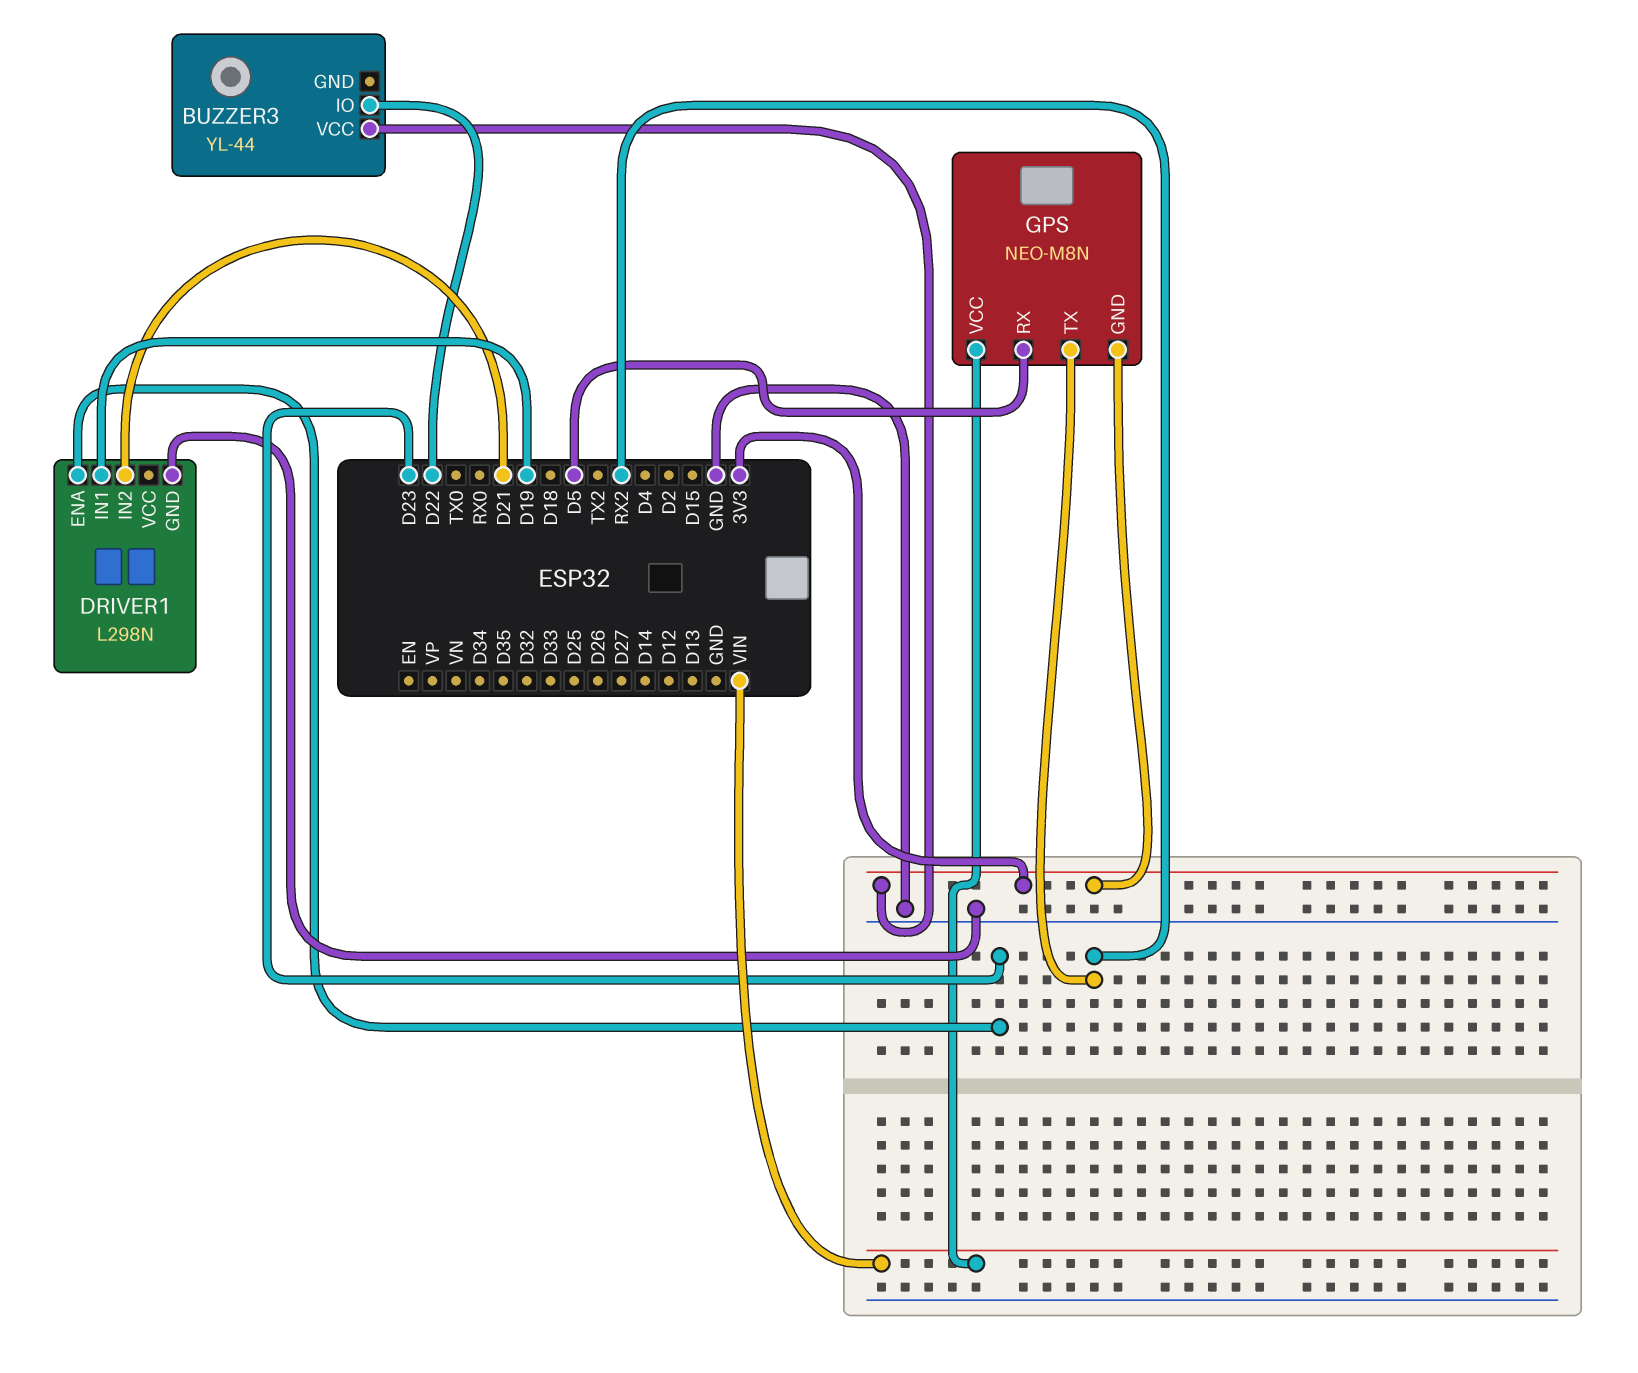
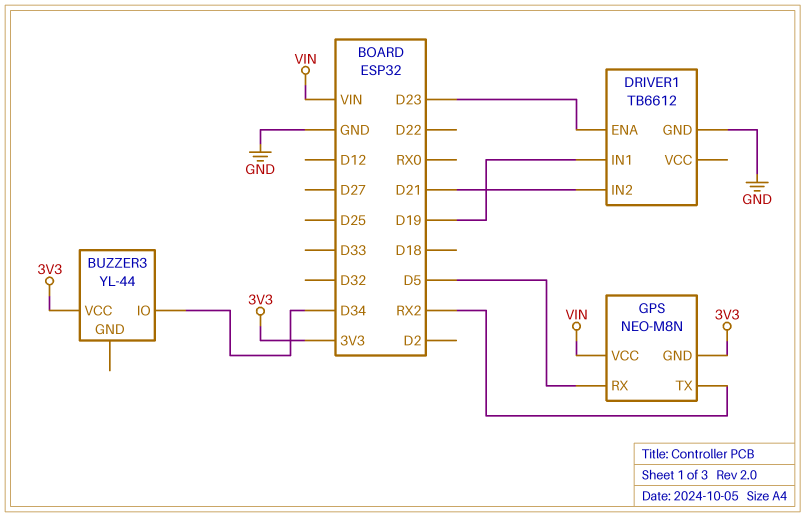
BUZZER3 pin IO: D22 -> D34
DRIVER1: L298N -> TB6612

